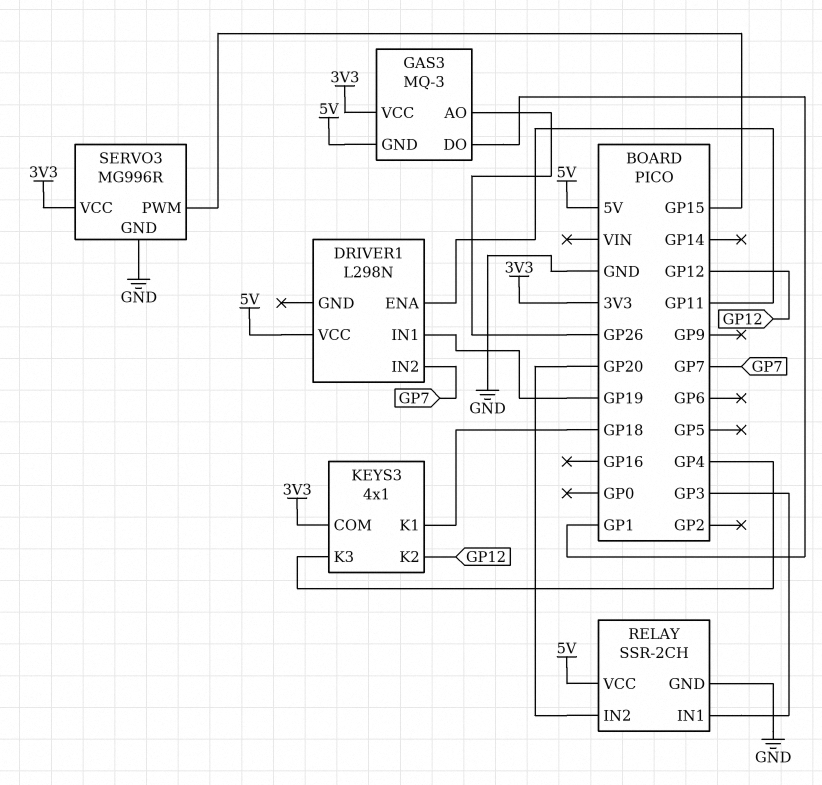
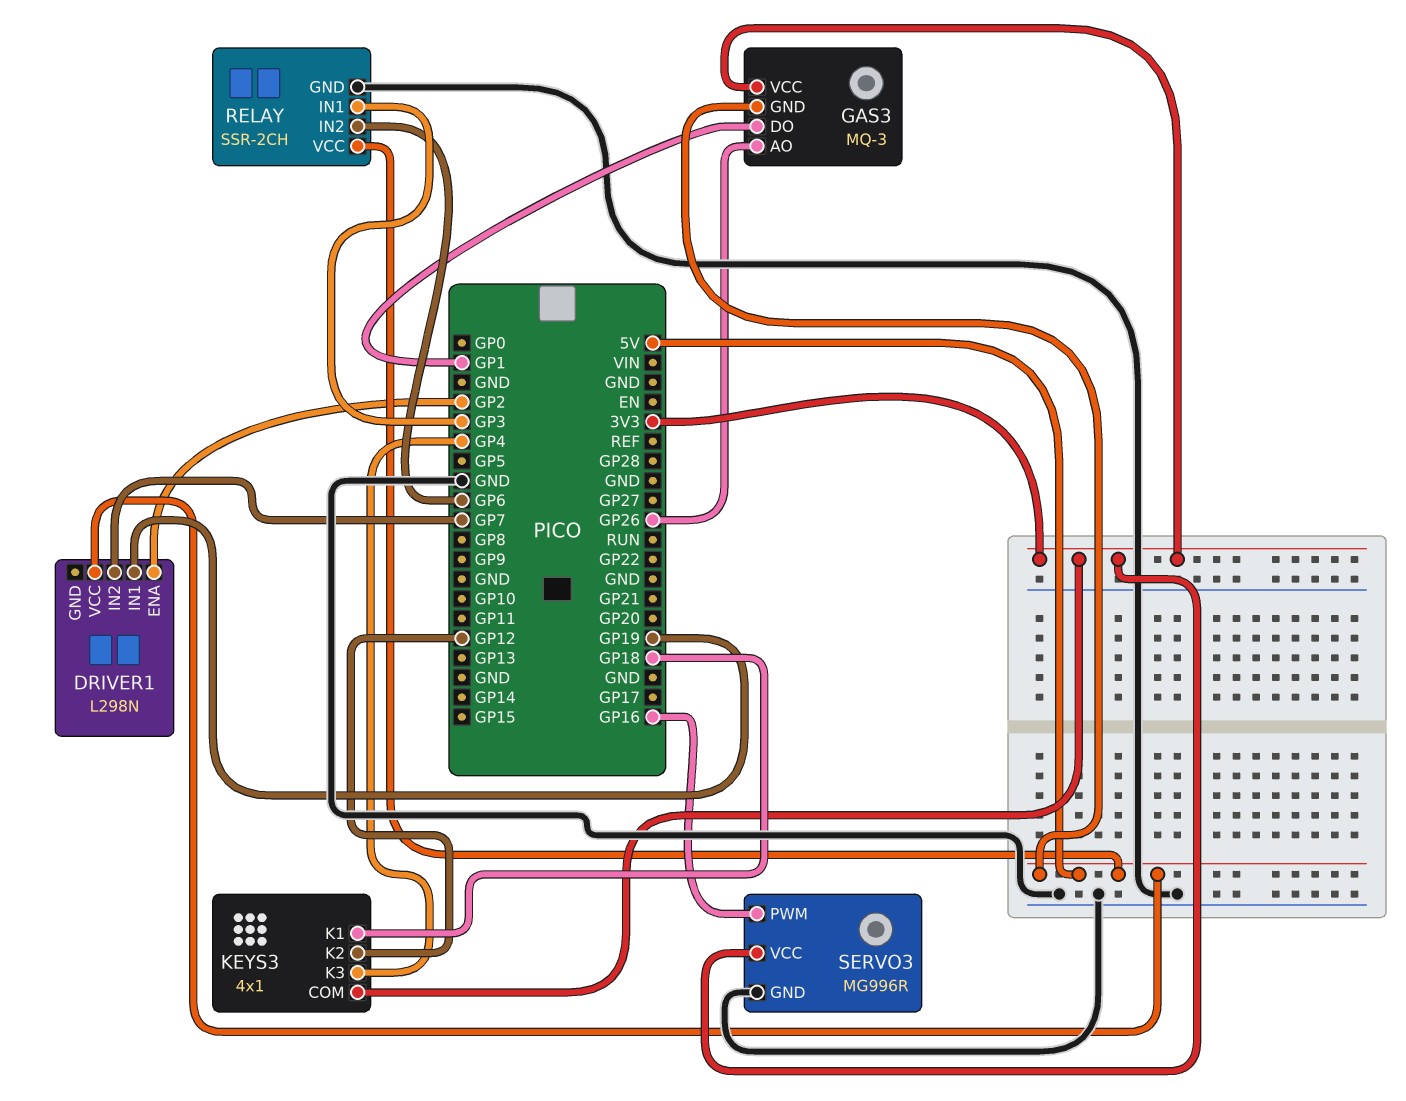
DRIVER1 pin ENA: GP11 -> GP2
RELAY pin IN2: GP20 -> GP6
SERVO3 pin PWM: GP15 -> GP16

